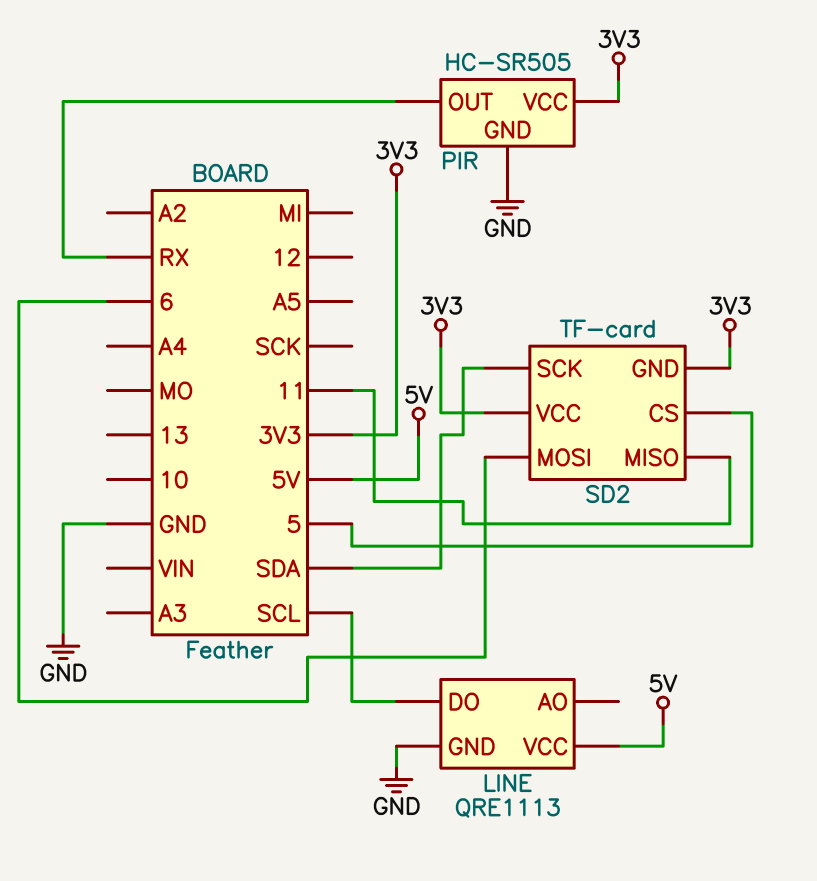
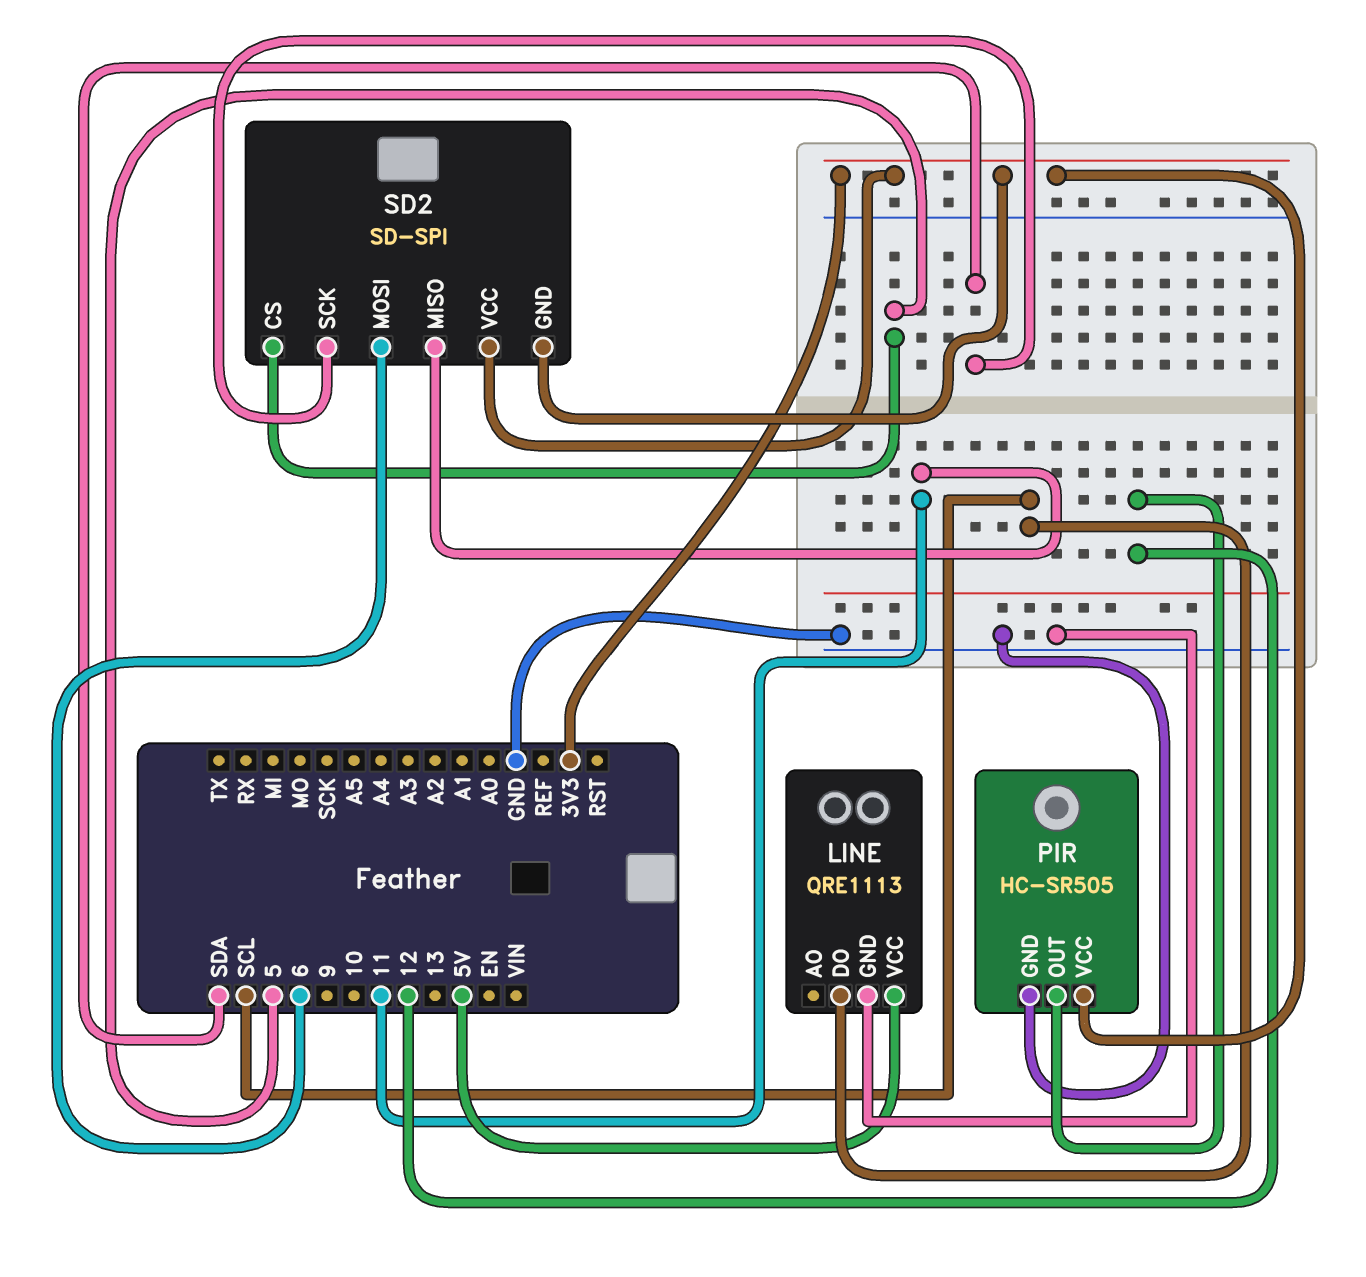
PIR pin OUT: RX -> 12
SD2: TF-card -> SD-SPI

